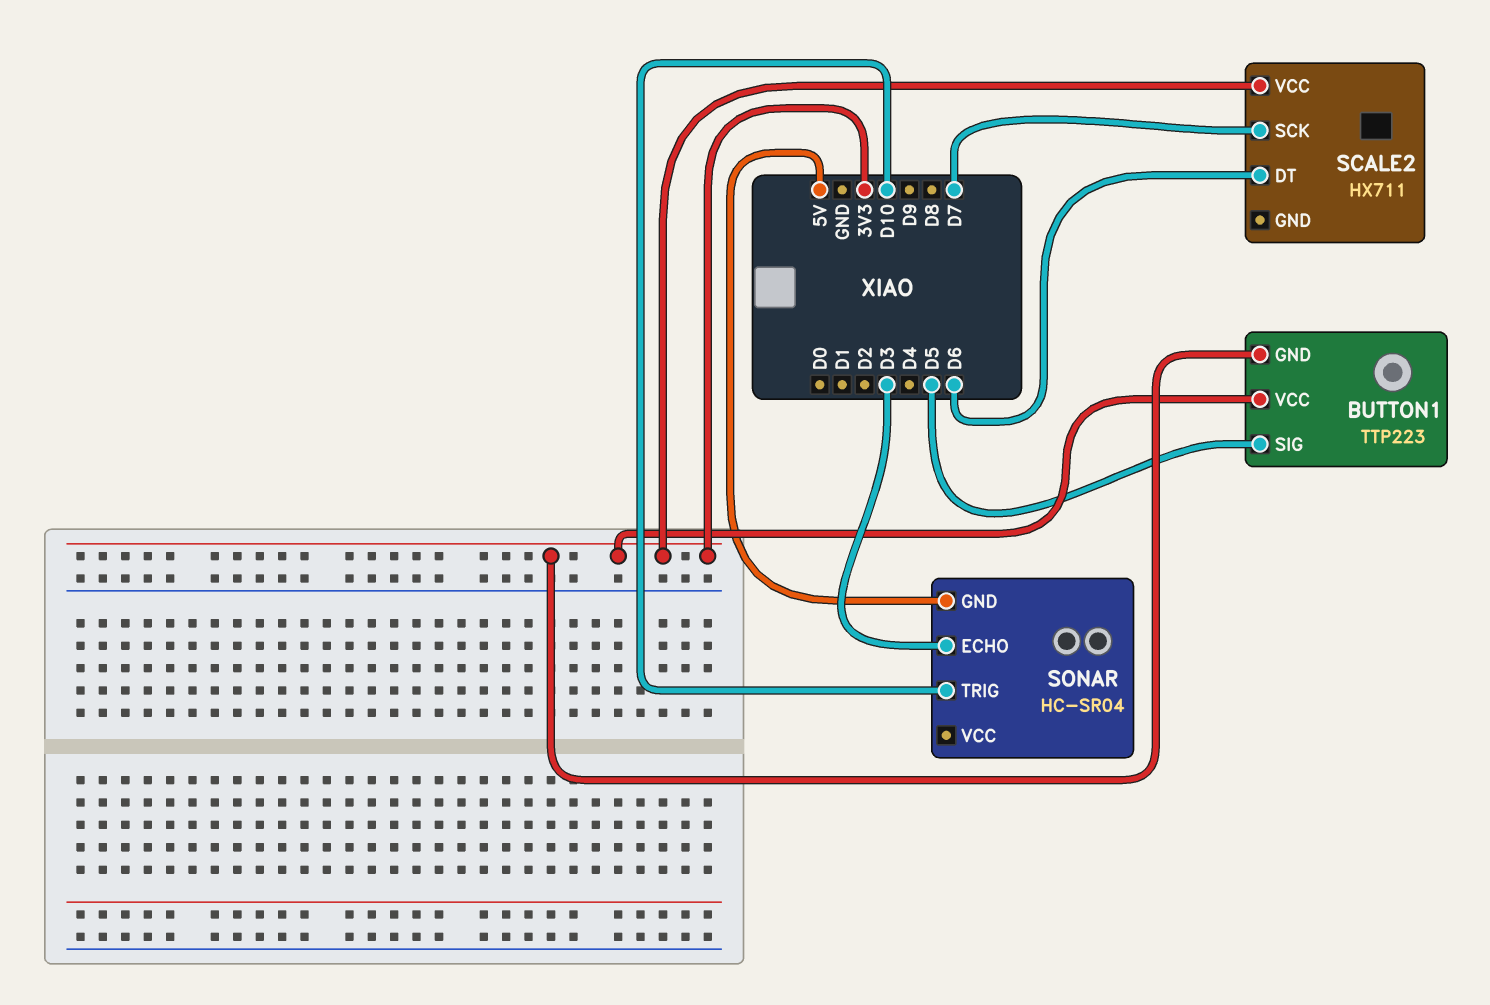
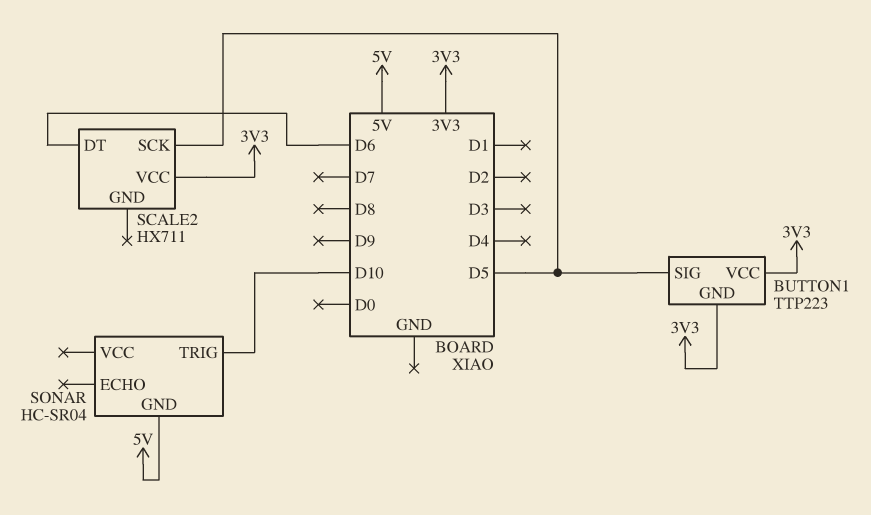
SCALE2 pin SCK: D7 -> D5
SONAR pin ECHO: D3 -> none

